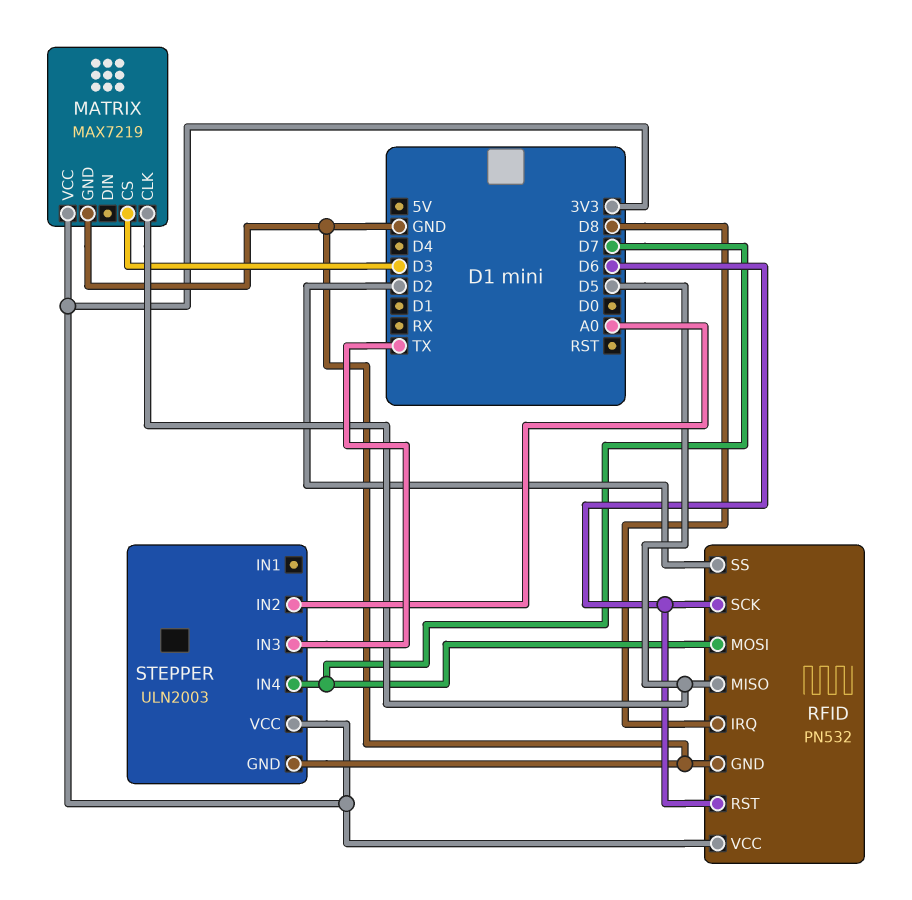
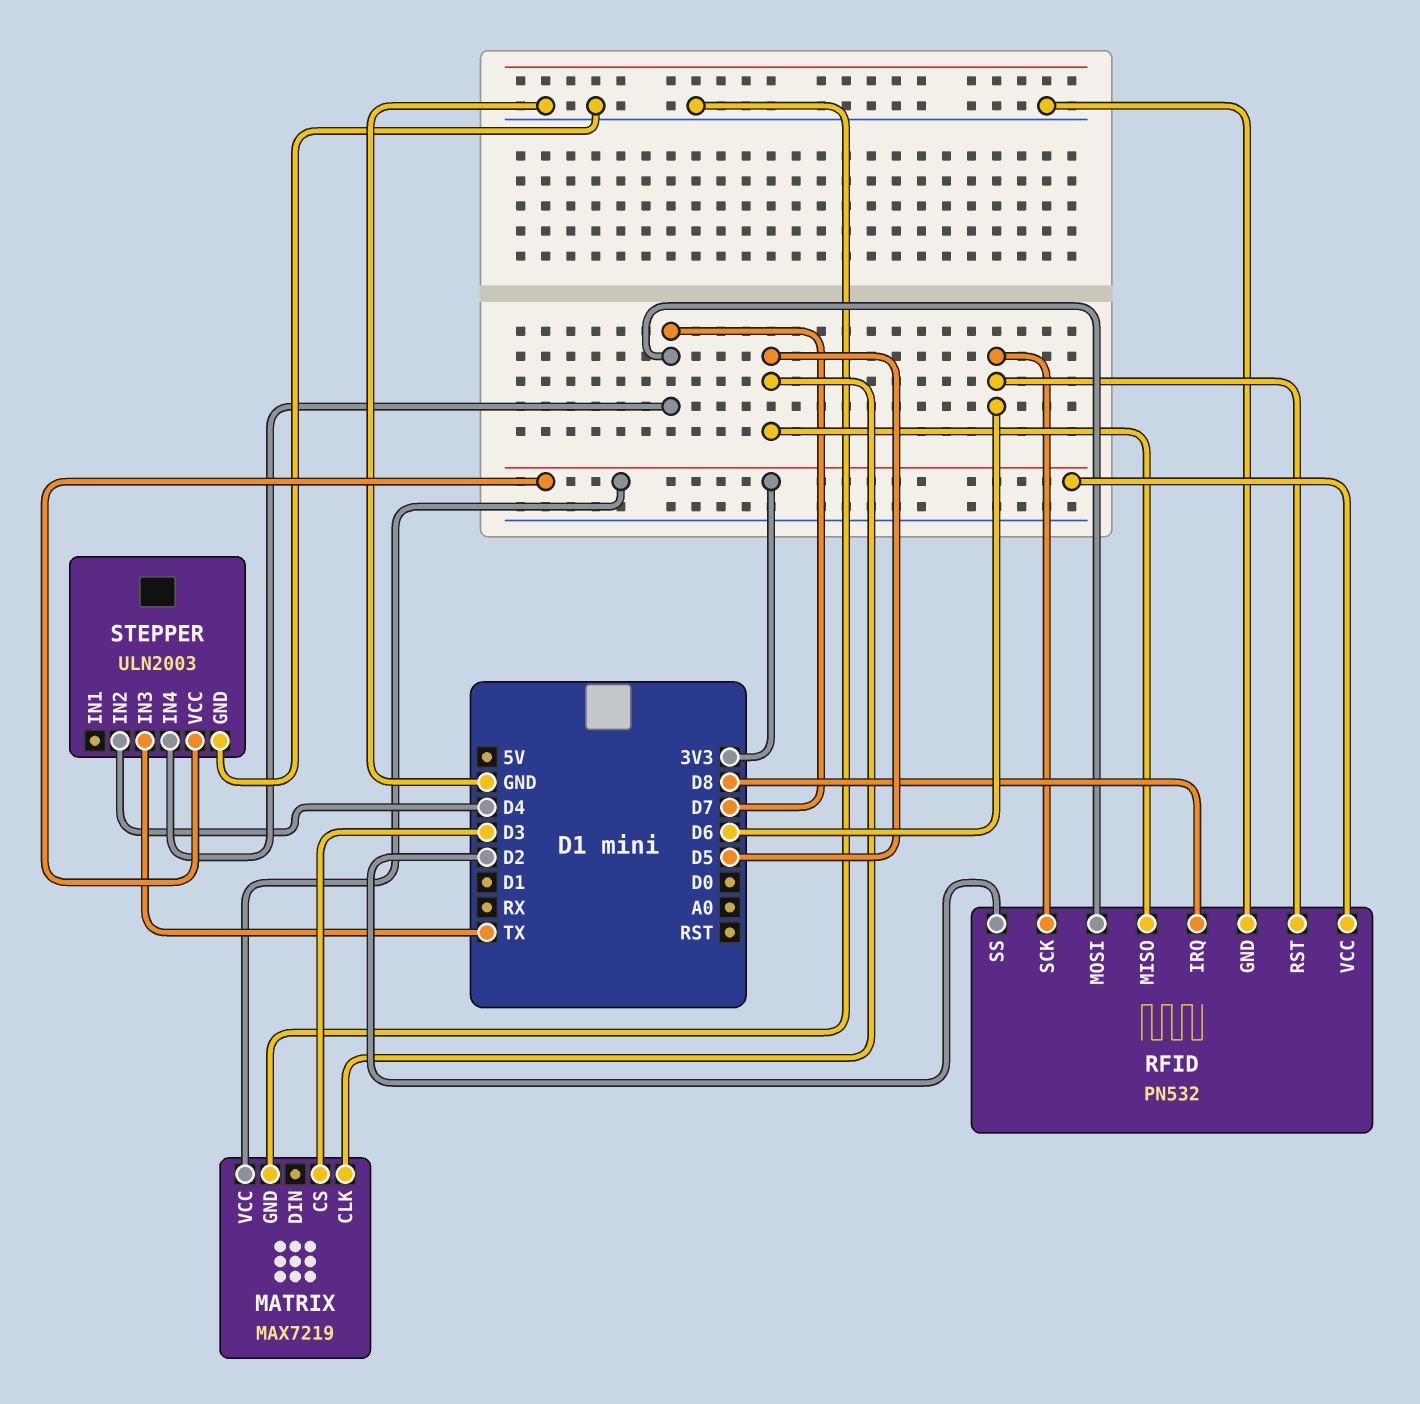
STEPPER pin IN2: A0 -> D4

